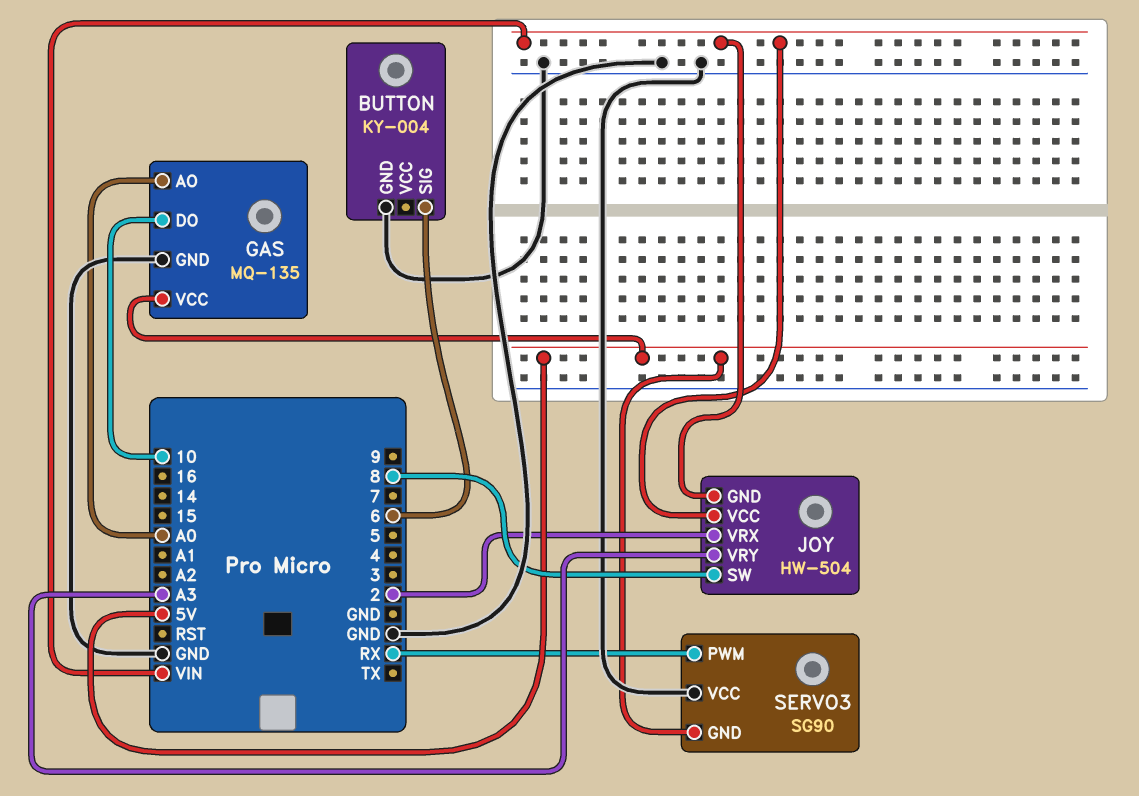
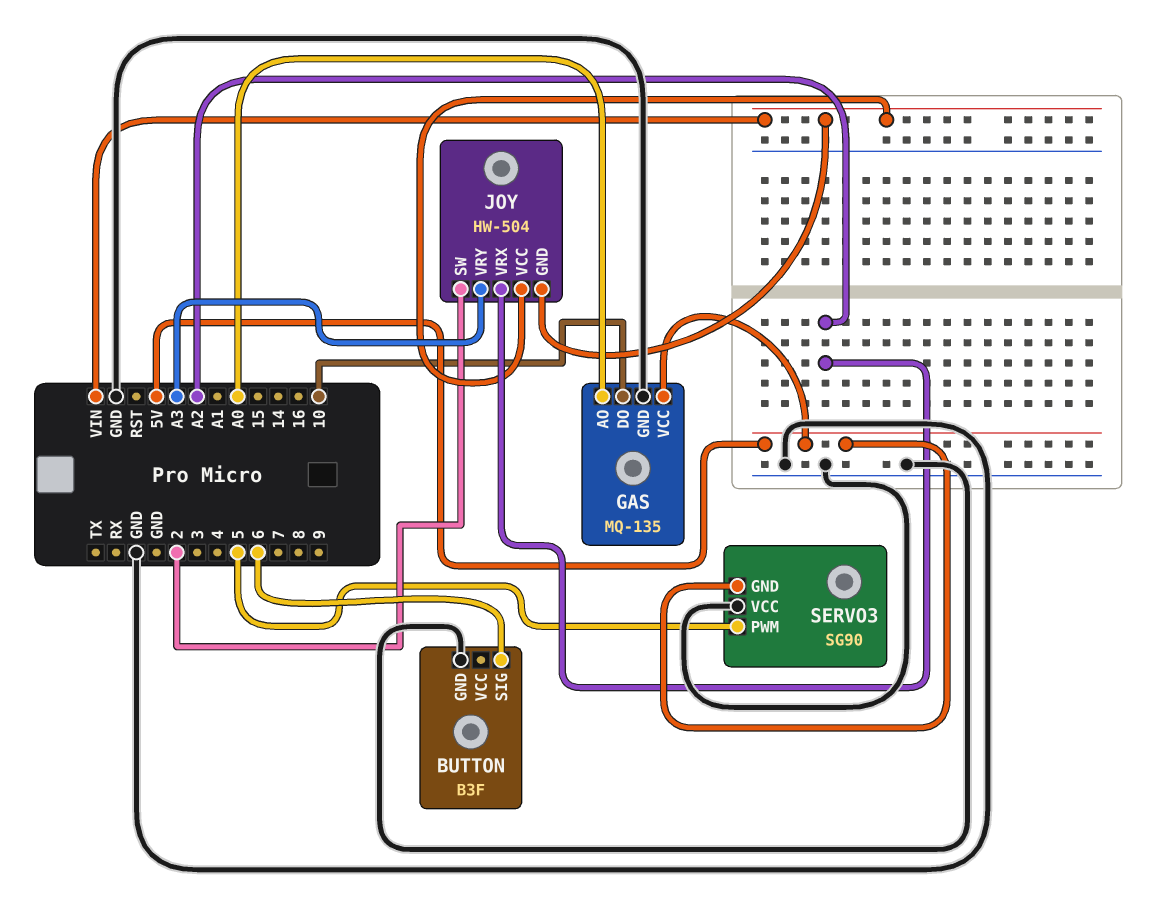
BUTTON: KY-004 -> B3F
JOY pin SW: 8 -> 2
JOY pin VRX: 2 -> A2
SERVO3 pin PWM: RX -> 5

